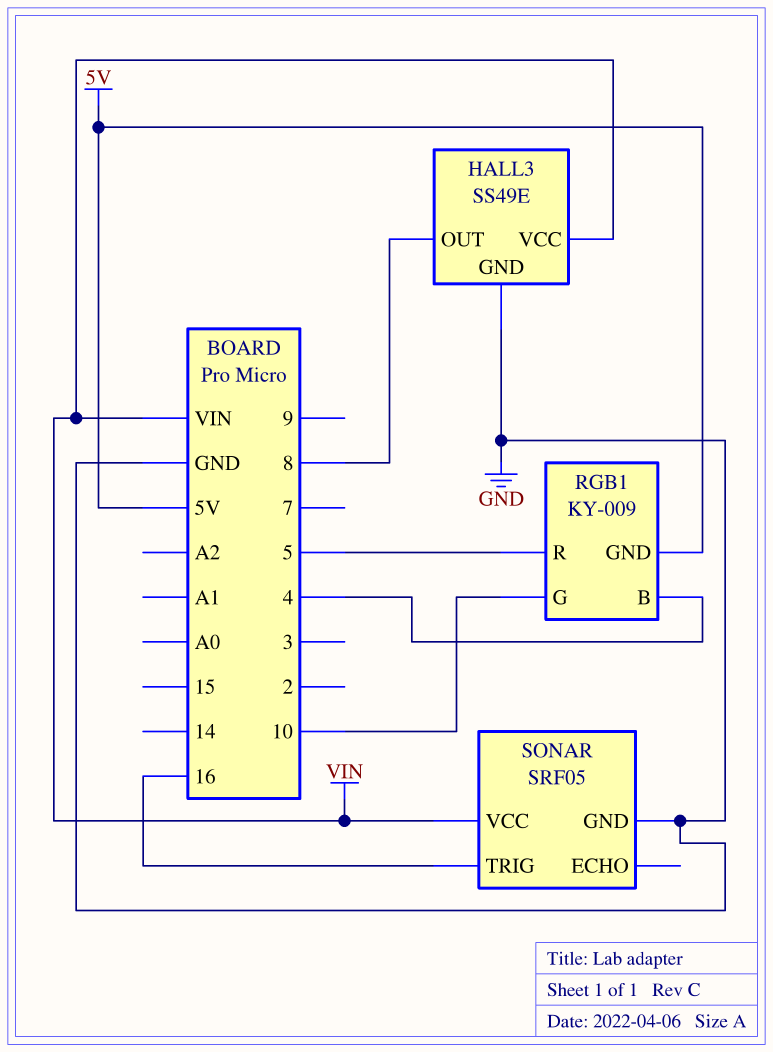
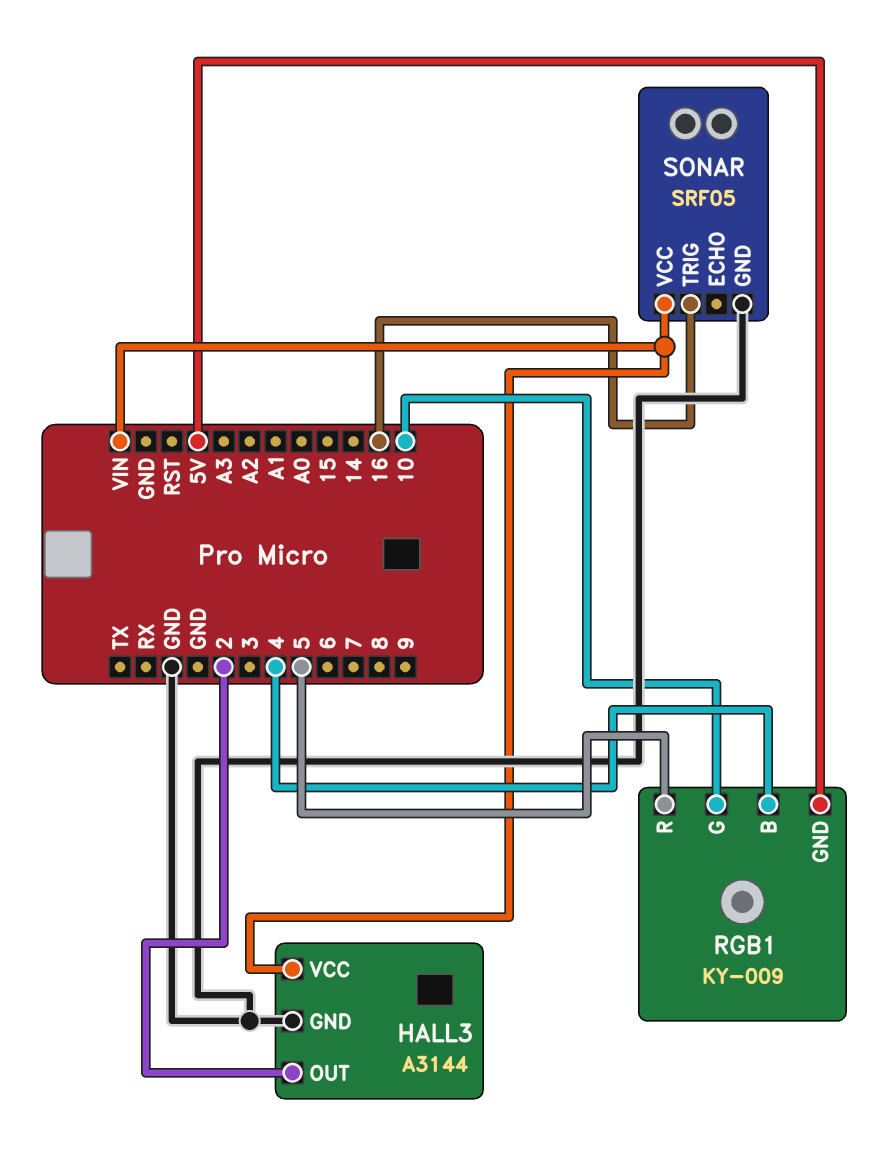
HALL3: SS49E -> A3144
HALL3 pin OUT: 8 -> 2

